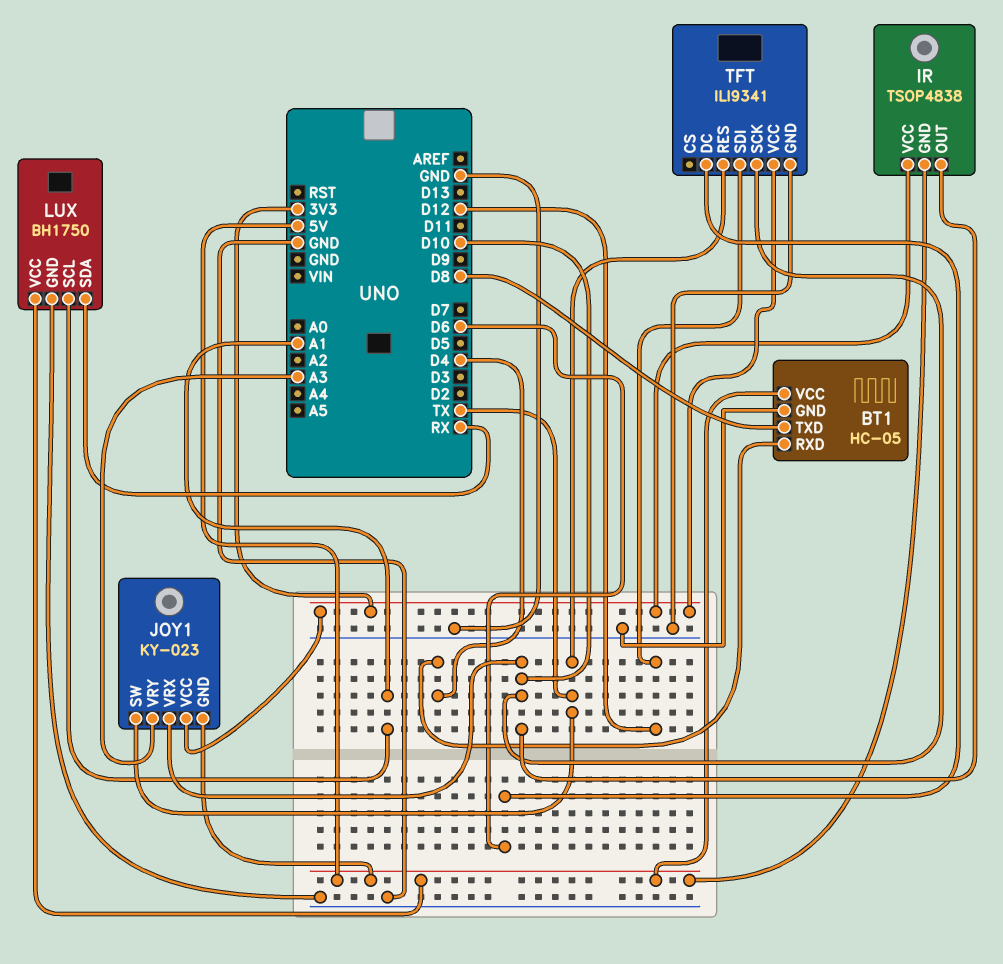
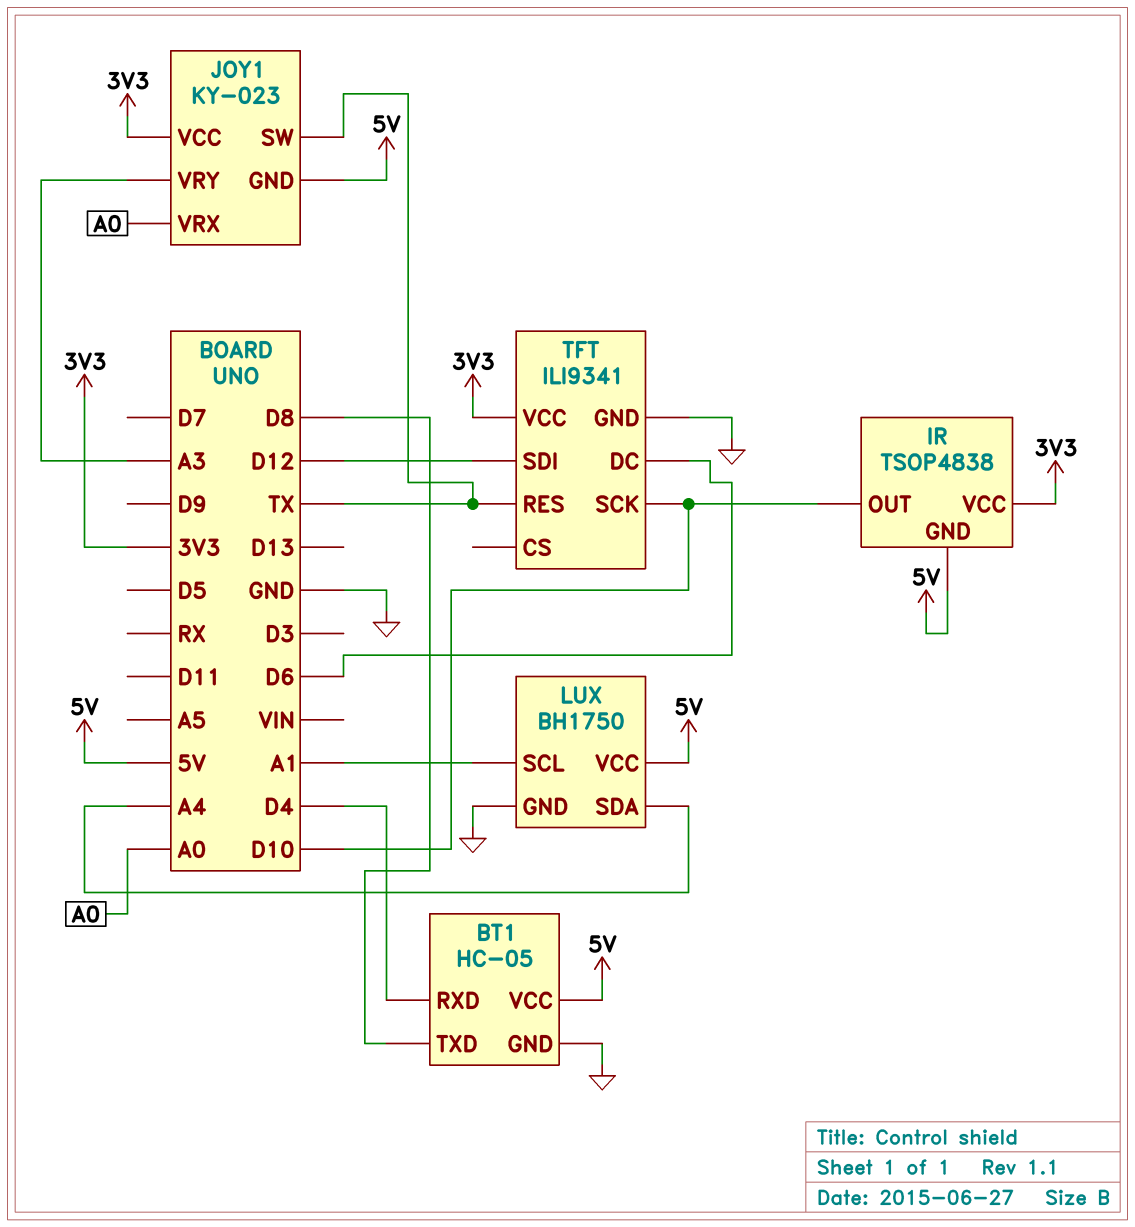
JOY1 pin VRX: D10 -> A0
LUX pin SDA: RX -> A4

